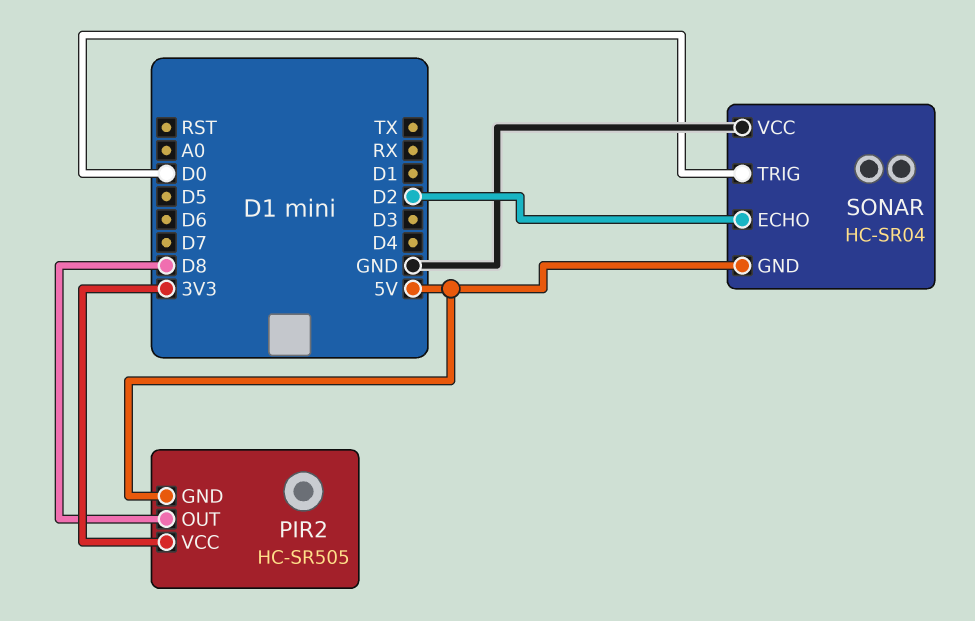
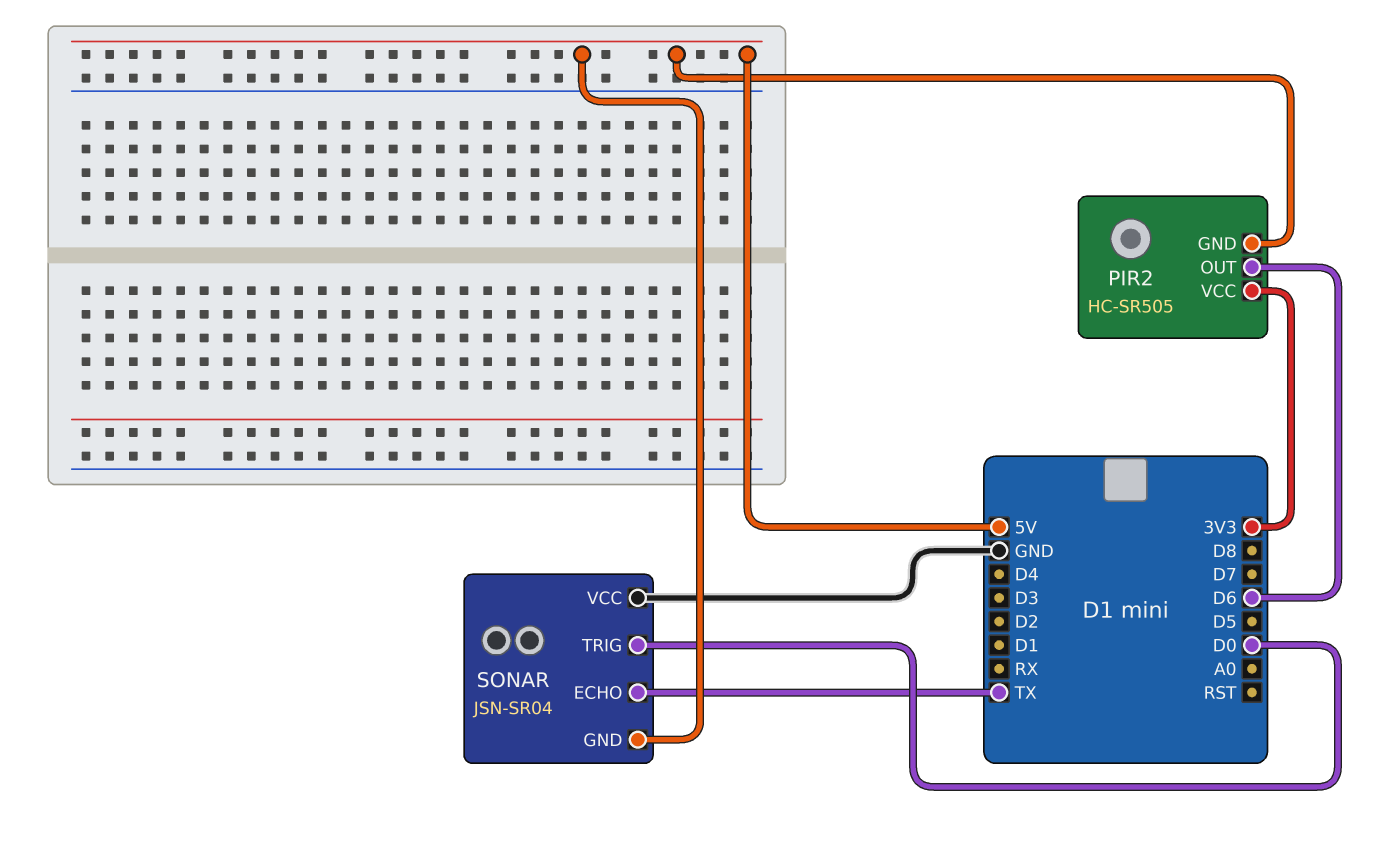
PIR2 pin OUT: D8 -> D6
SONAR: HC-SR04 -> JSN-SR04
SONAR pin ECHO: D2 -> TX

